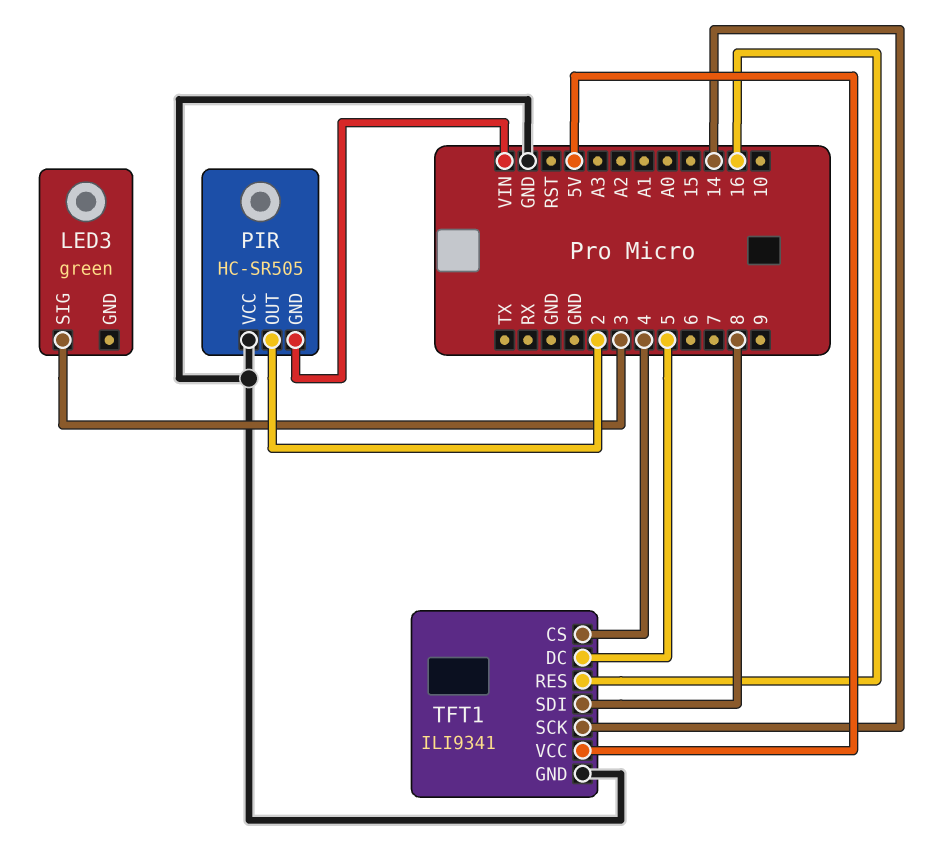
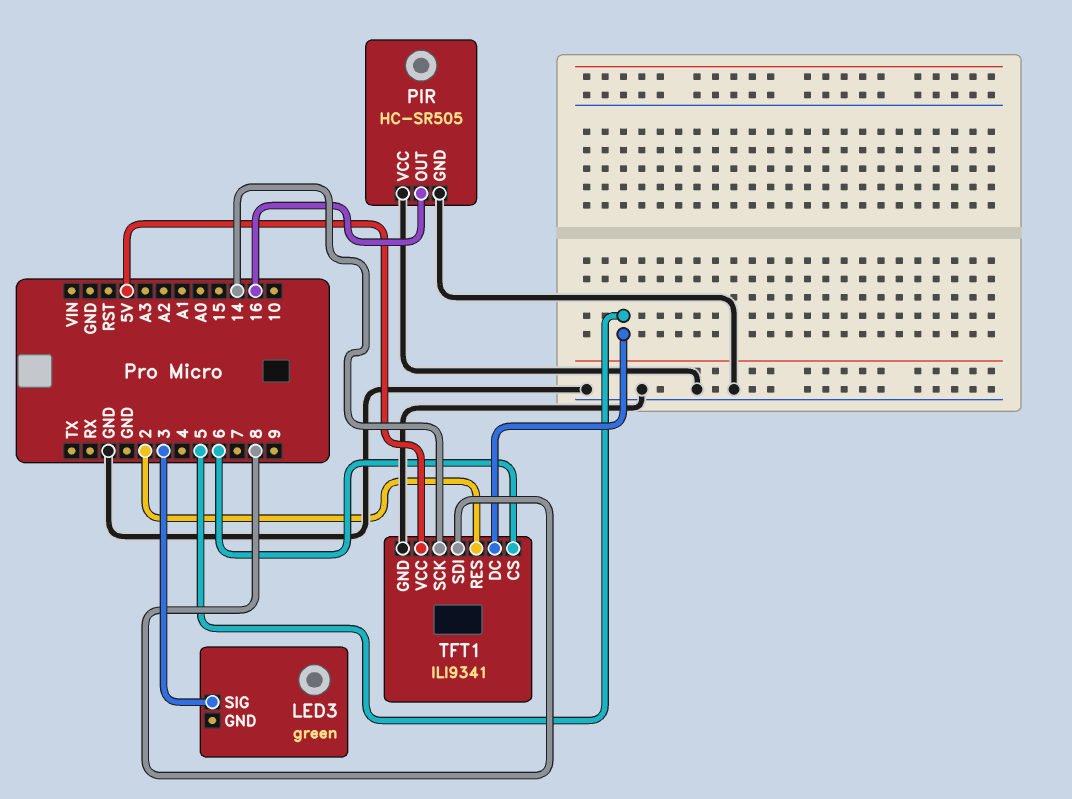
PIR pin GND: VIN -> GND
PIR pin OUT: 2 -> 16
TFT1 pin CS: 4 -> 6
TFT1 pin RES: 16 -> 2

